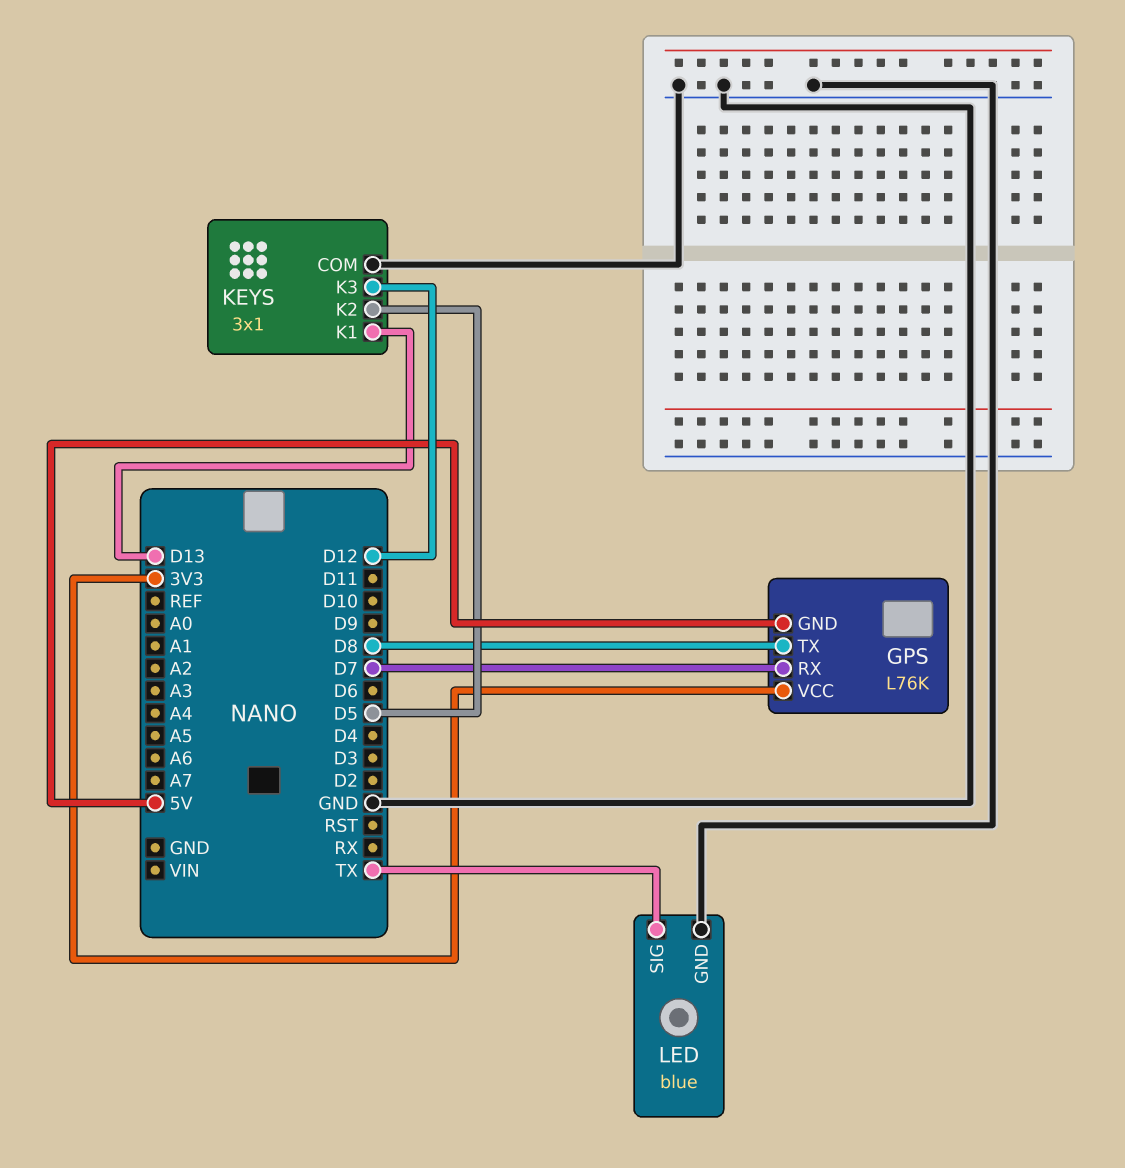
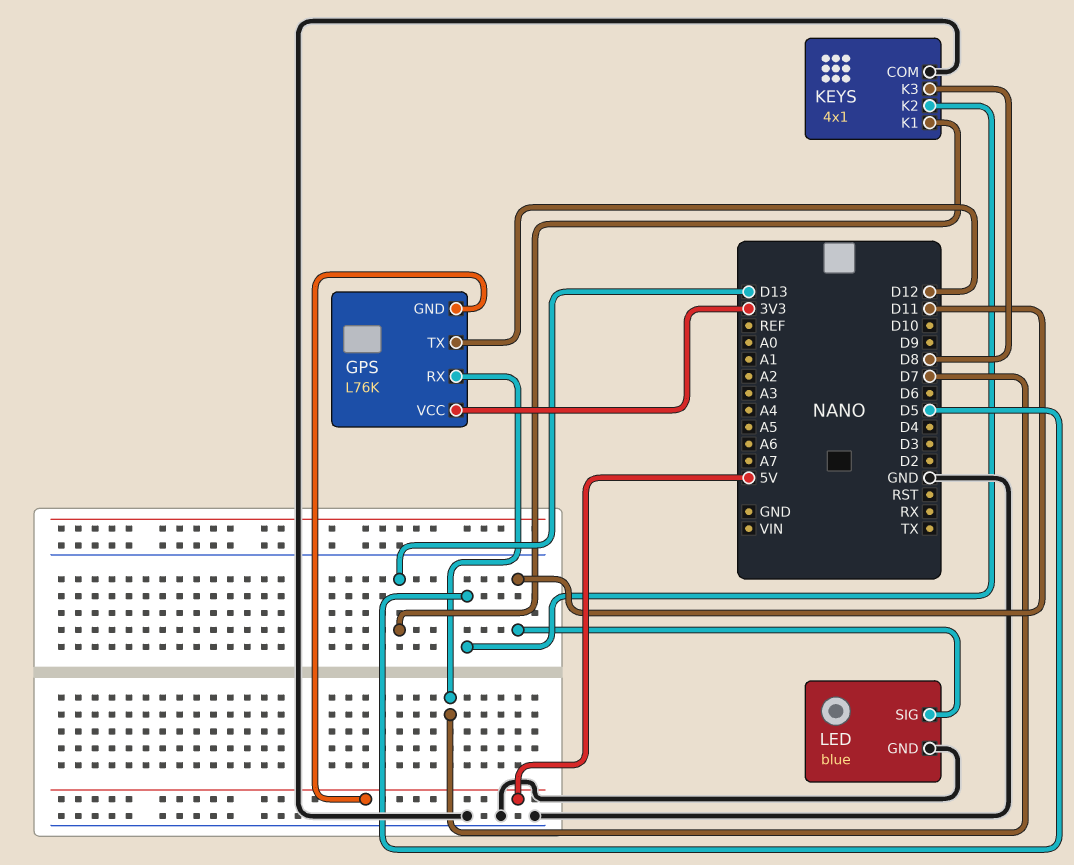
GPS pin TX: D8 -> D12
KEYS: 3x1 -> 4x1
KEYS pin K3: D12 -> D8
LED pin SIG: TX -> D11

